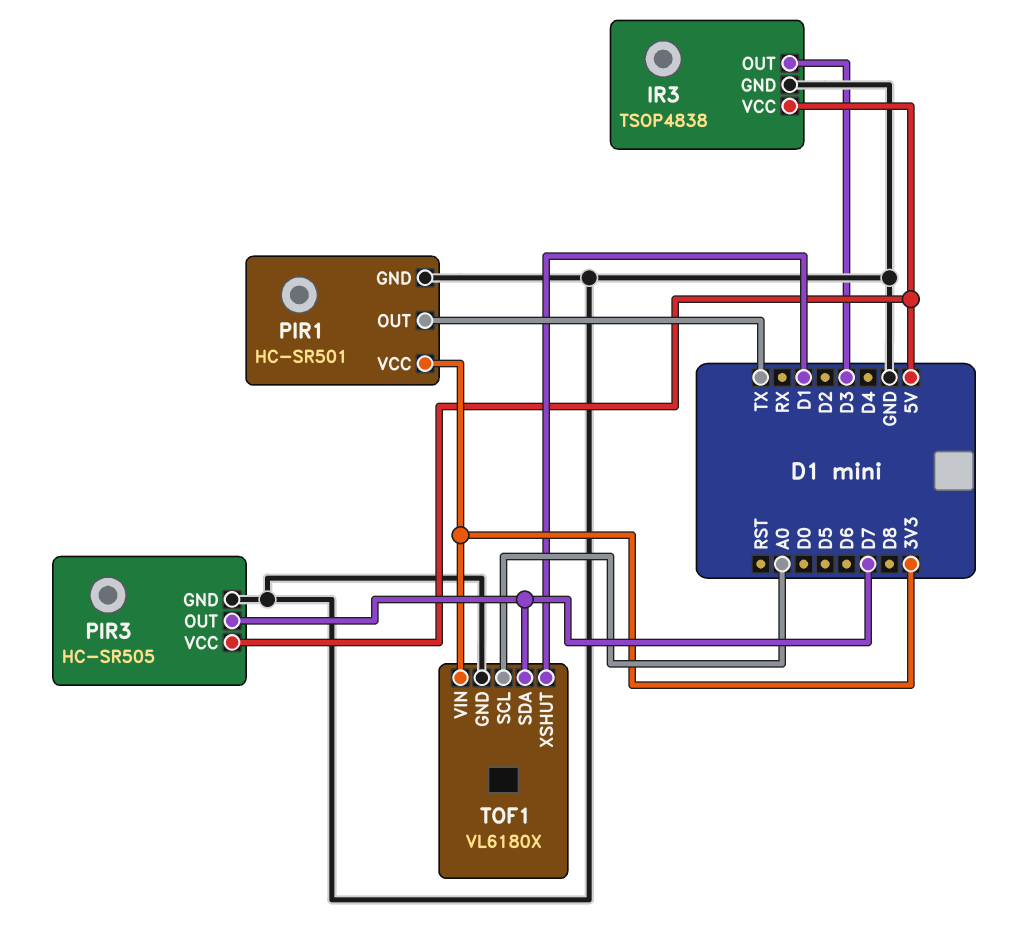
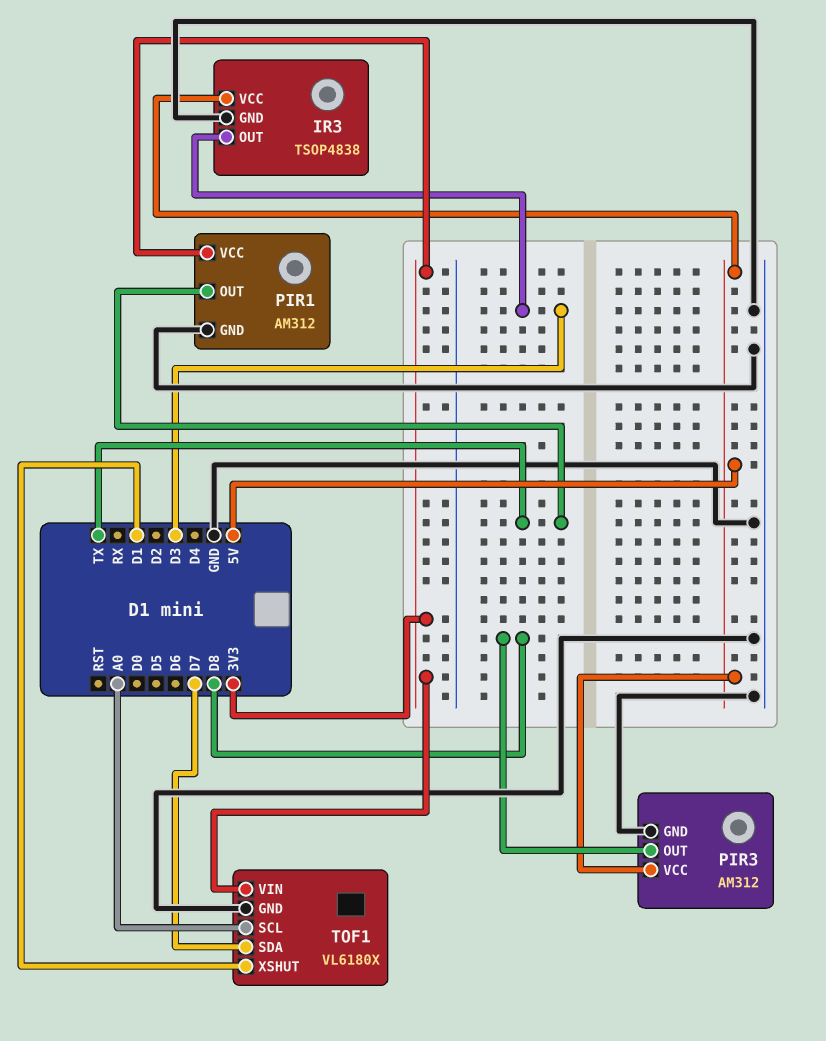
PIR1: HC-SR501 -> AM312
PIR3: HC-SR505 -> AM312
PIR3 pin OUT: D7 -> D8

